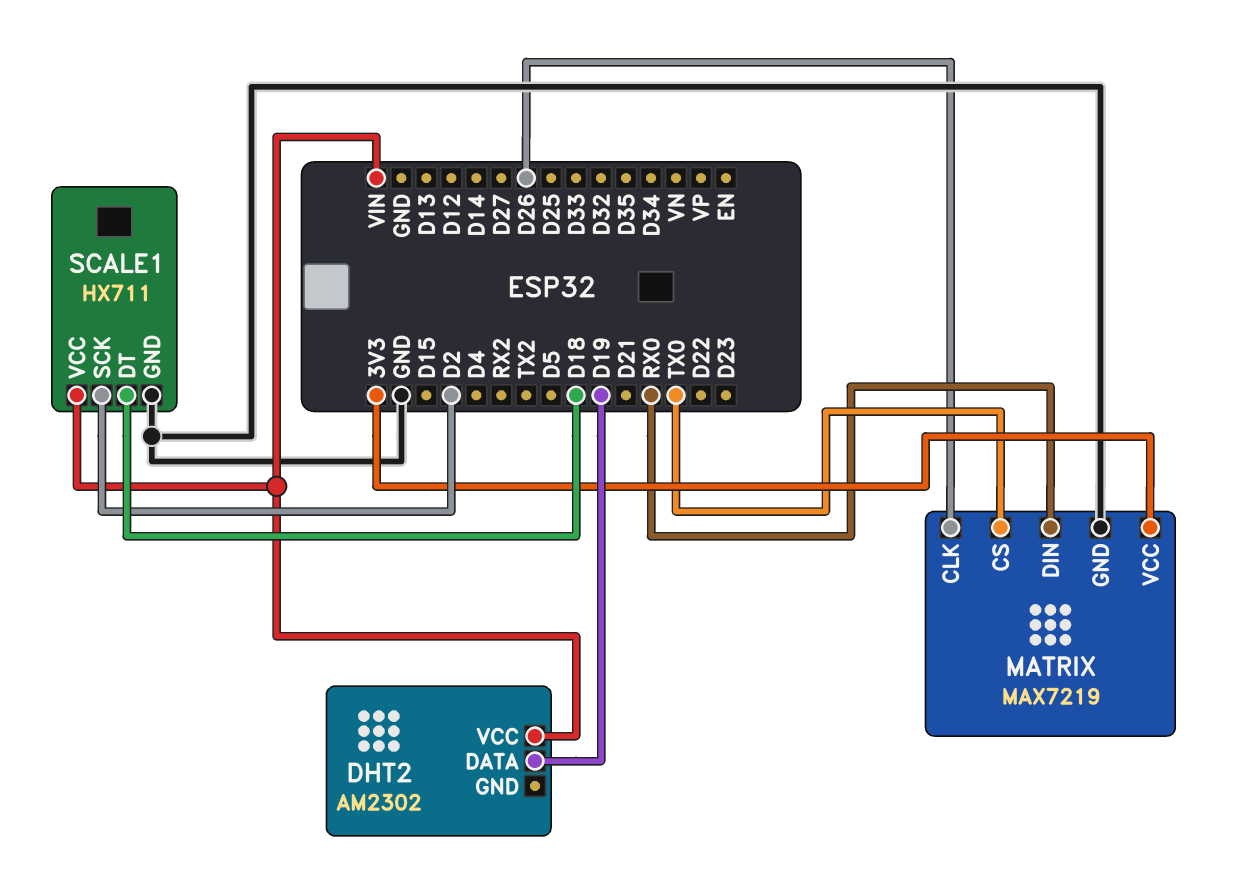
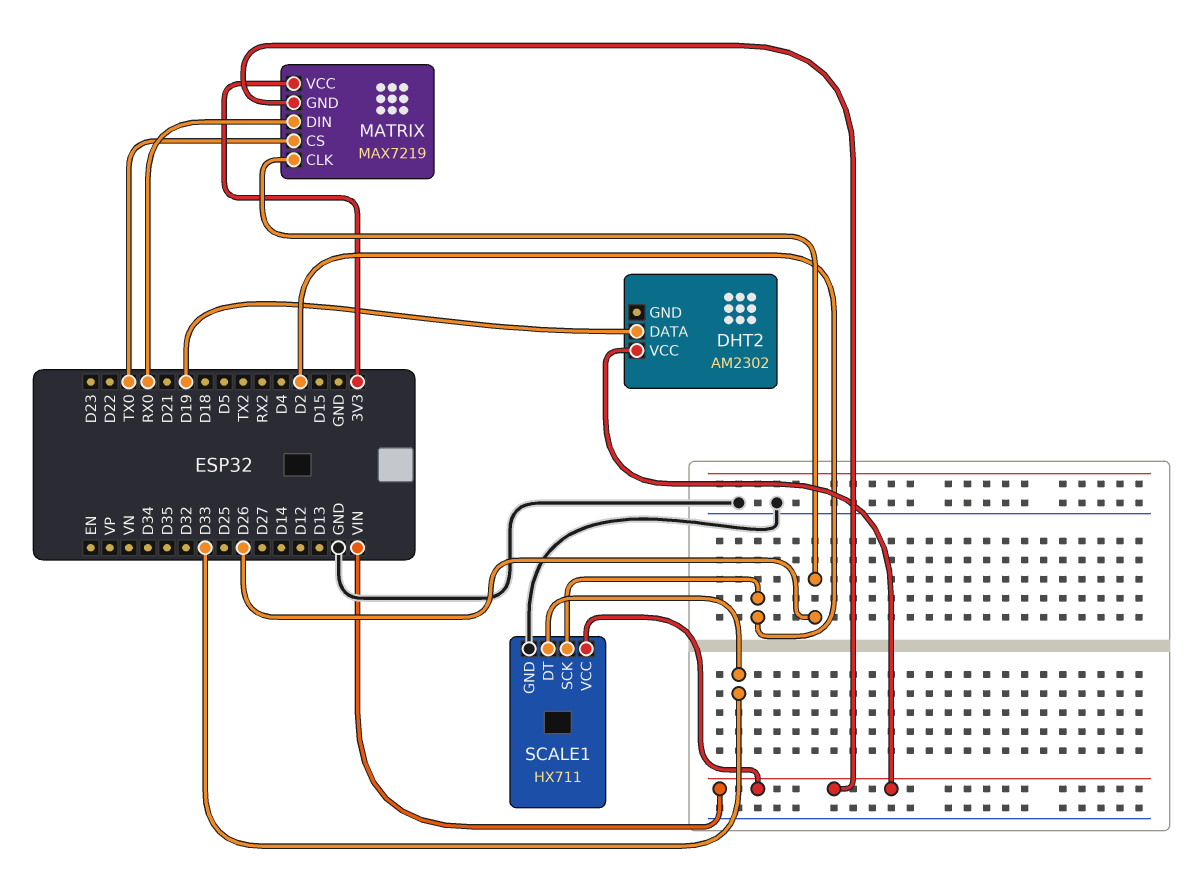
MATRIX pin GND: GND -> VIN
SCALE1 pin DT: D18 -> D33

